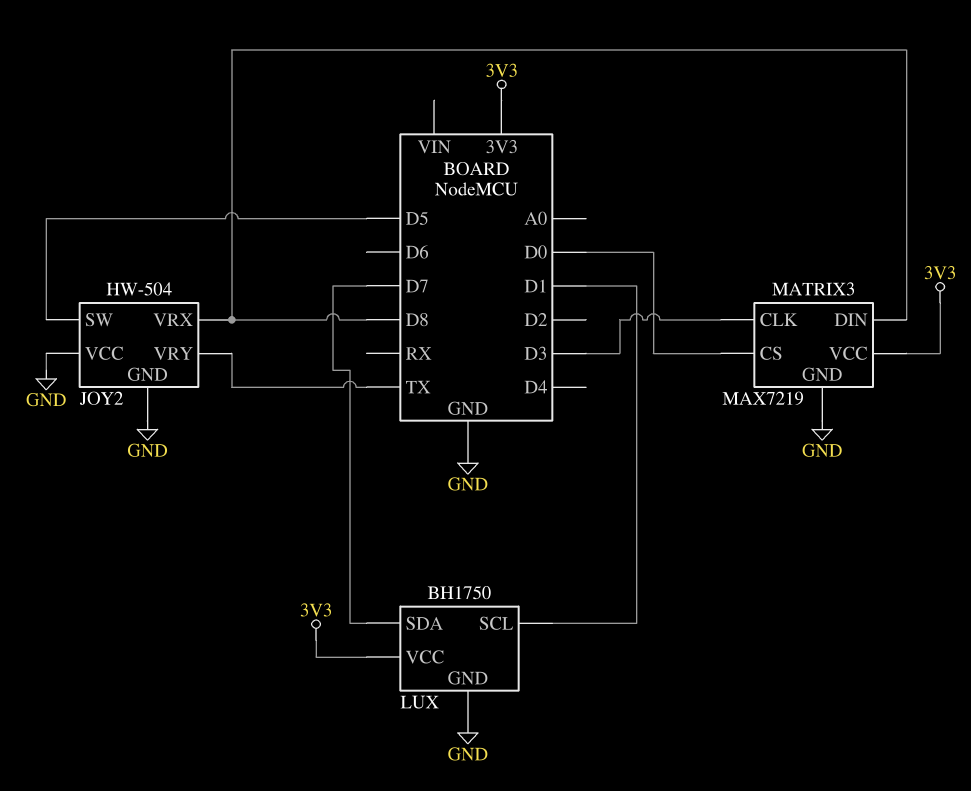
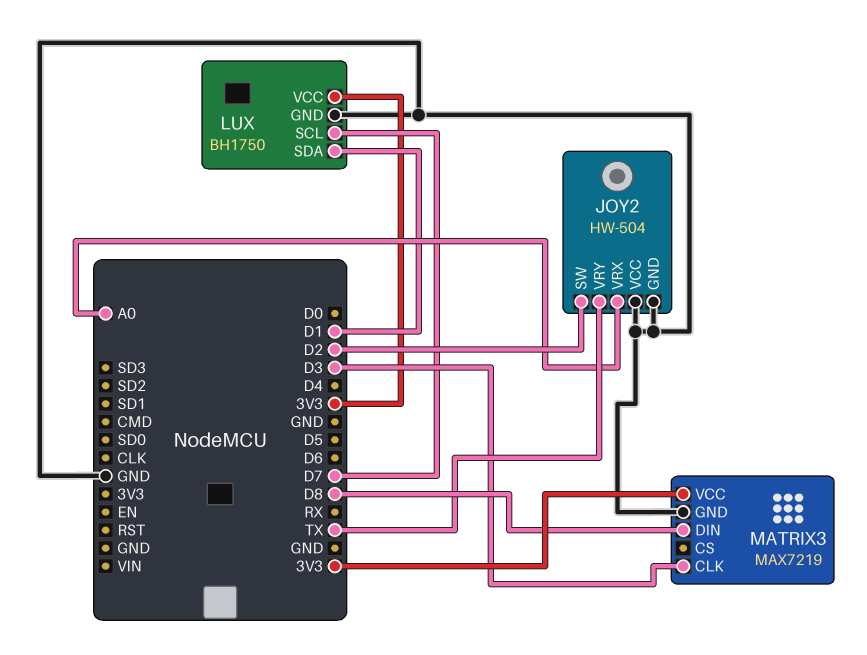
JOY2 pin SW: D5 -> D2
JOY2 pin VRX: D8 -> A0
LUX pin SCL: D1 -> D7
LUX pin SDA: D7 -> D1
MATRIX3 pin CS: D0 -> none

